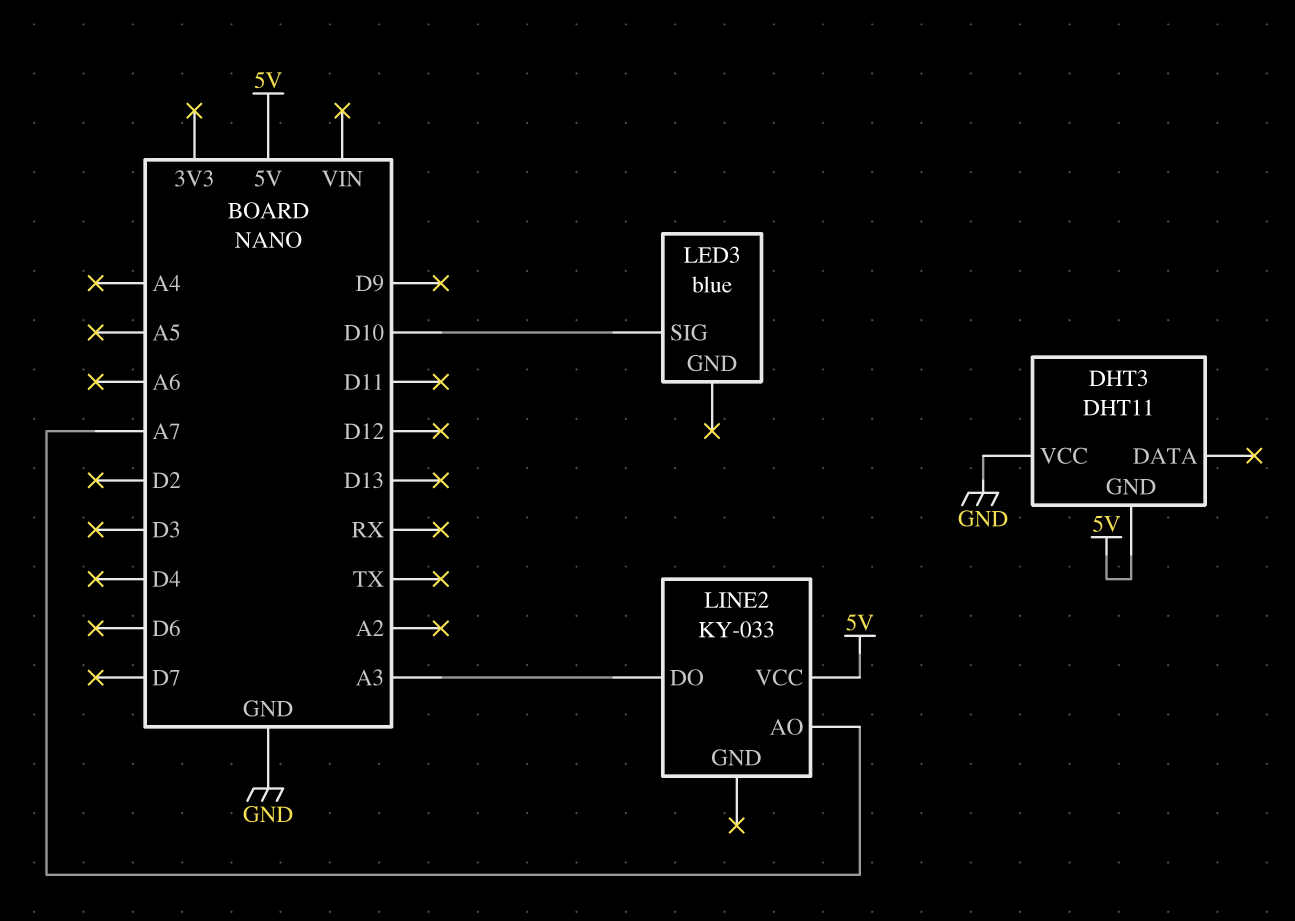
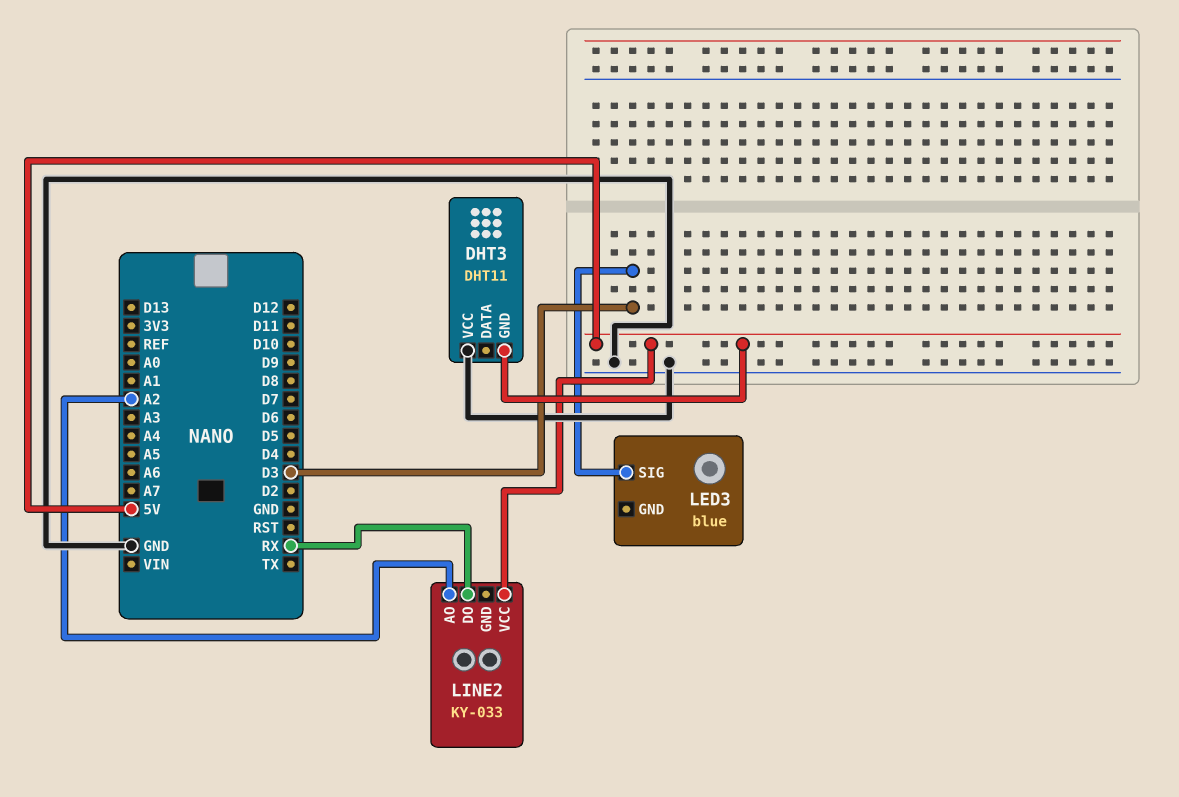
LED3 pin SIG: D10 -> D3
LINE2 pin AO: A7 -> A2
LINE2 pin DO: A3 -> RX

